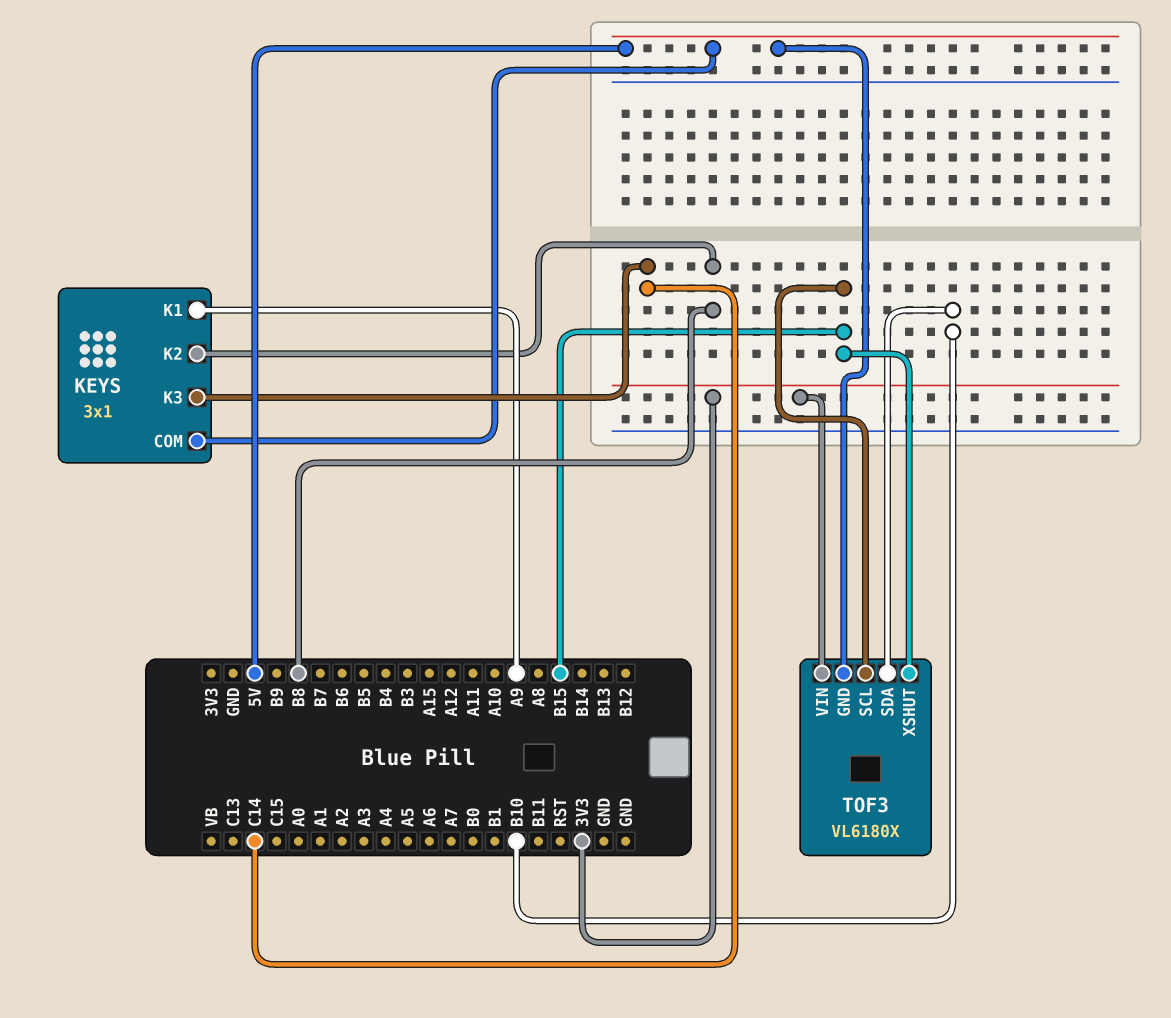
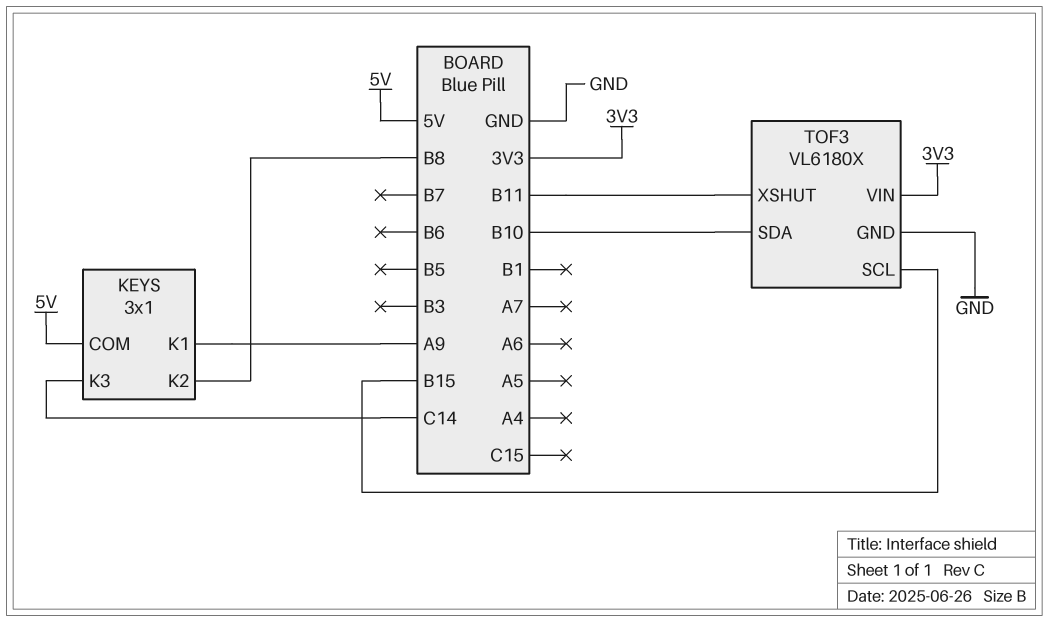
TOF3 pin GND: 5V -> GND
TOF3 pin XSHUT: B15 -> B11

